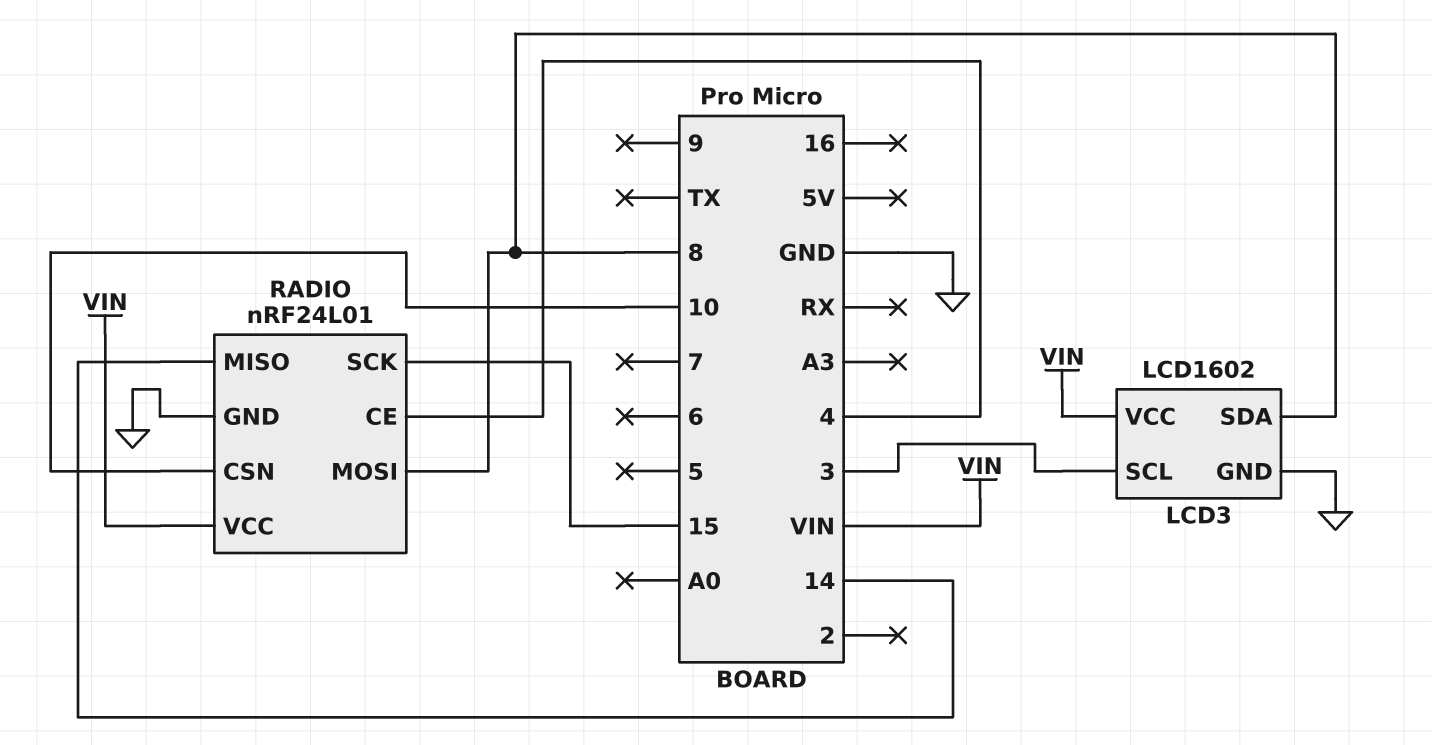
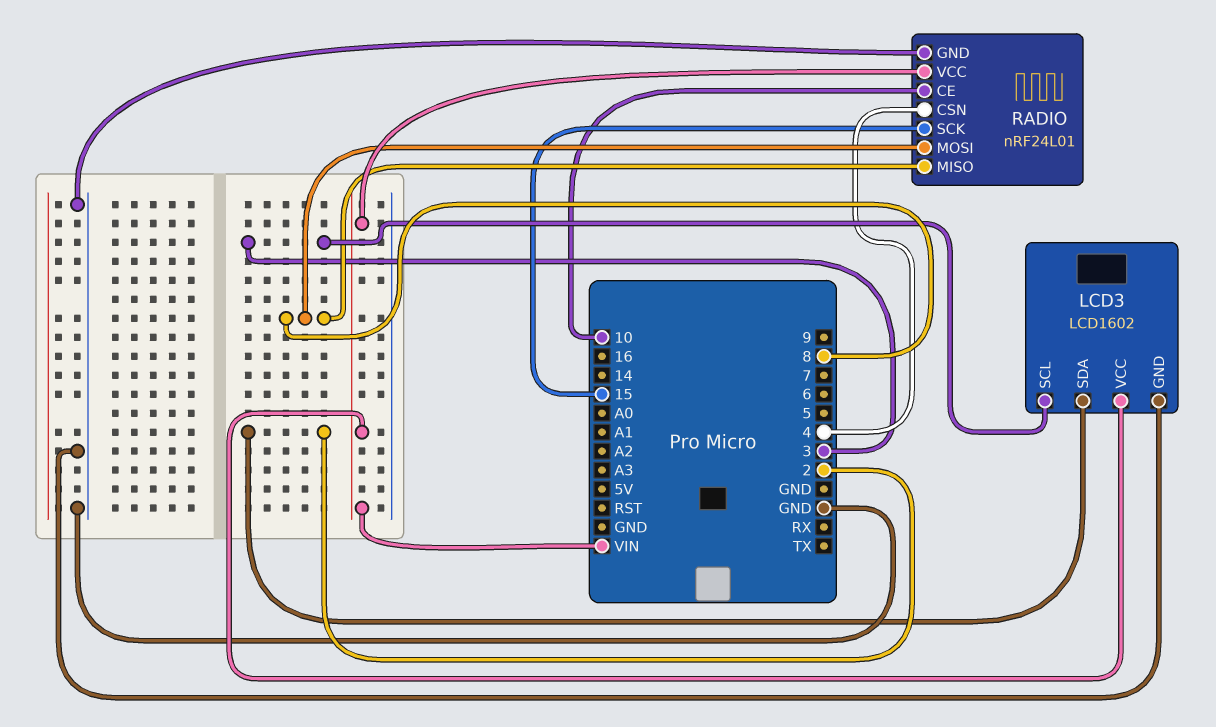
LCD3 pin SDA: 8 -> 2
RADIO pin CE: 4 -> 10
RADIO pin CSN: 10 -> 4
RADIO pin MISO: 14 -> 8

